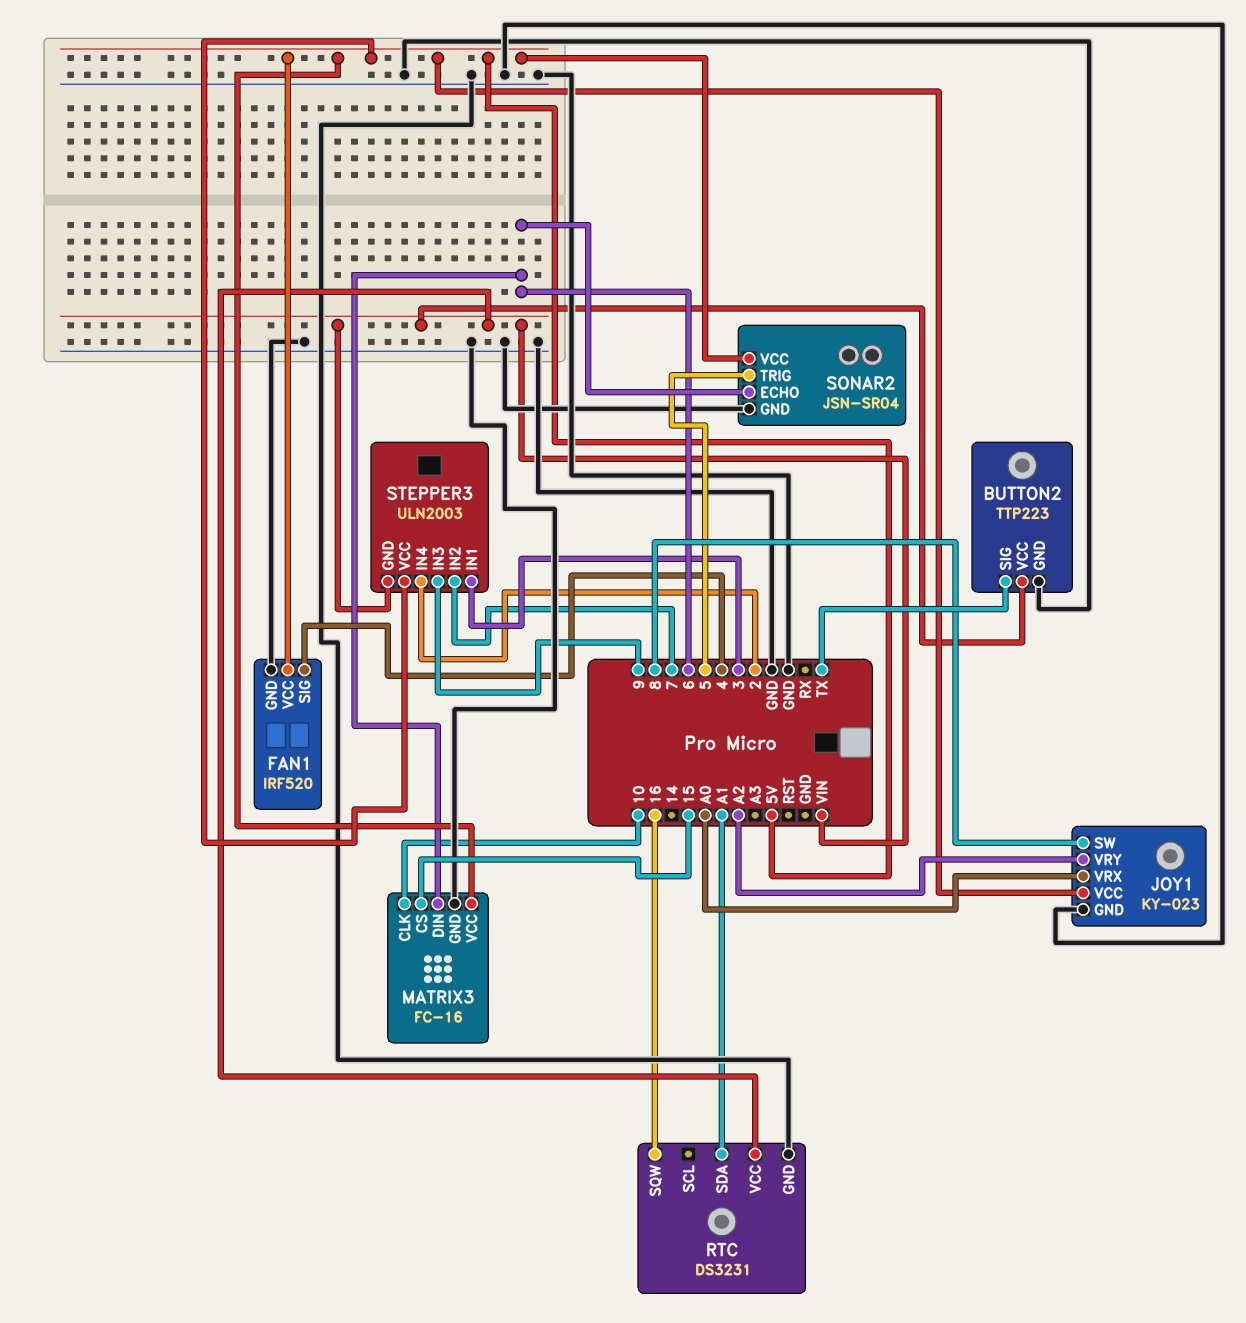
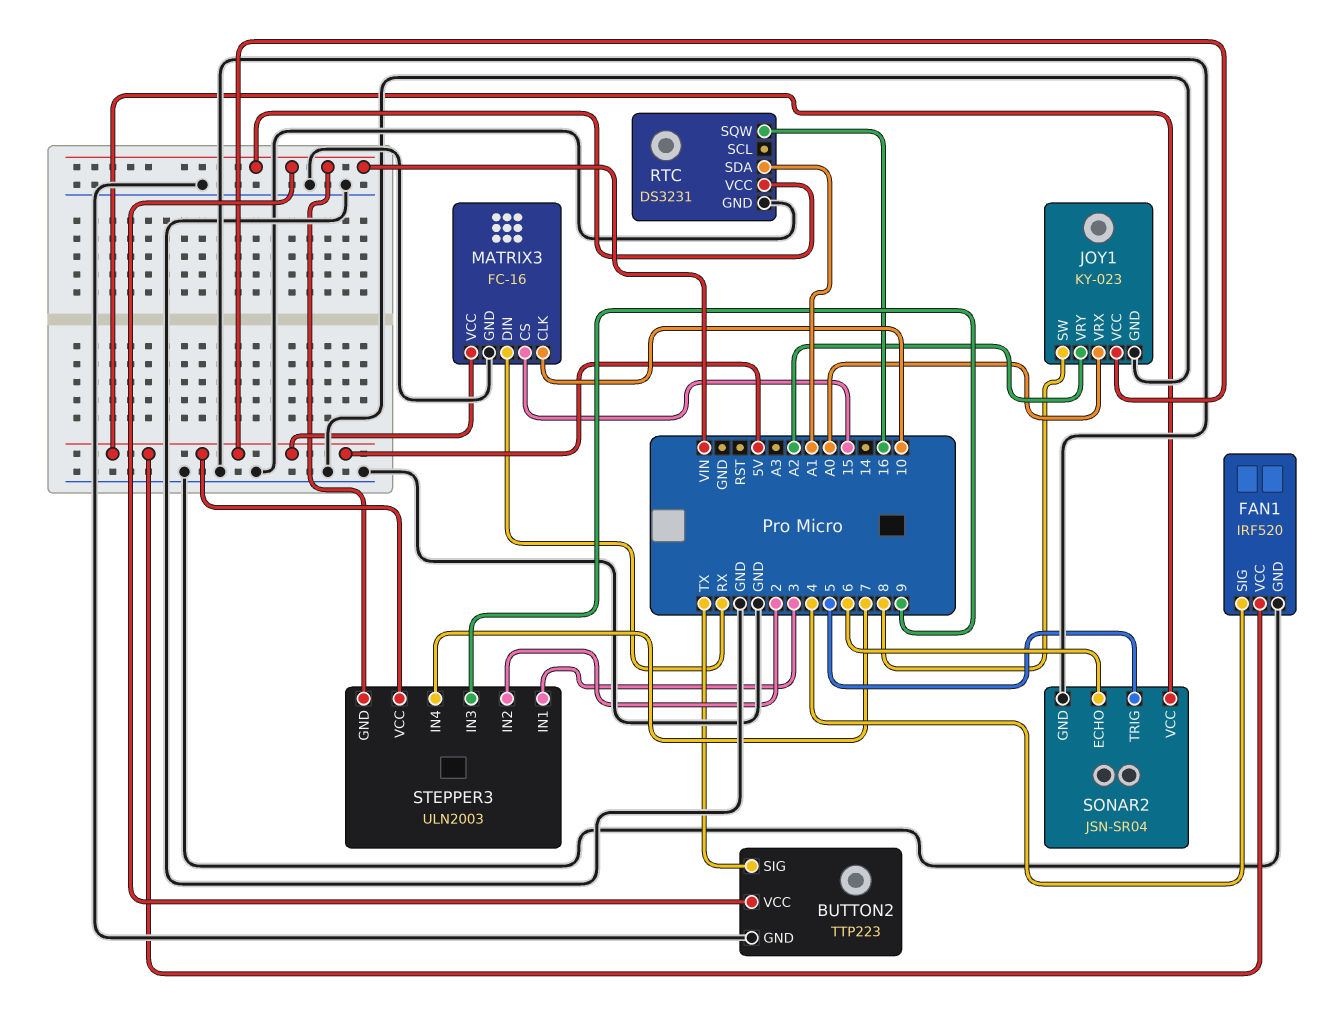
MATRIX3 pin DIN: 6 -> RX
STEPPER3 pin IN2: 7 -> 2
STEPPER3 pin IN4: 2 -> 7

